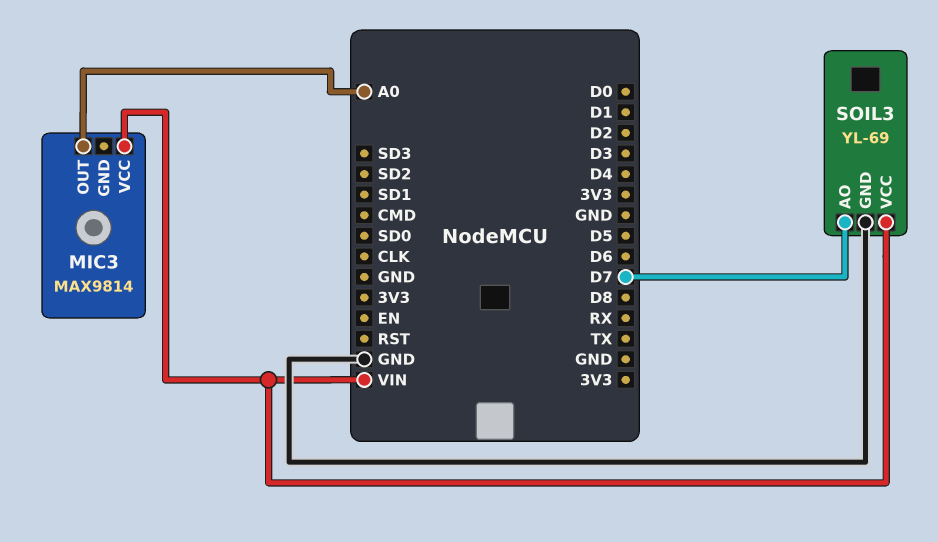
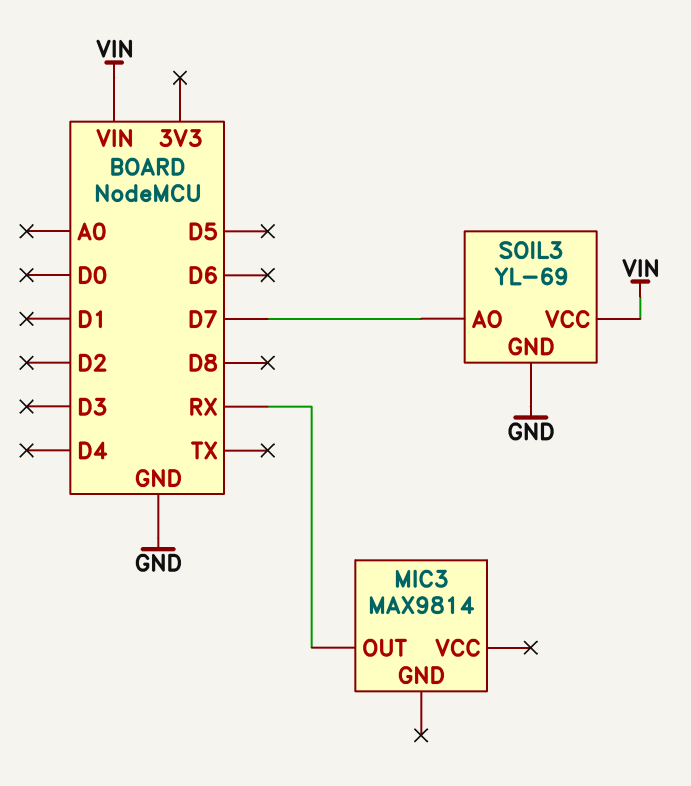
MIC3 pin OUT: A0 -> RX
MIC3 pin VCC: VIN -> none

